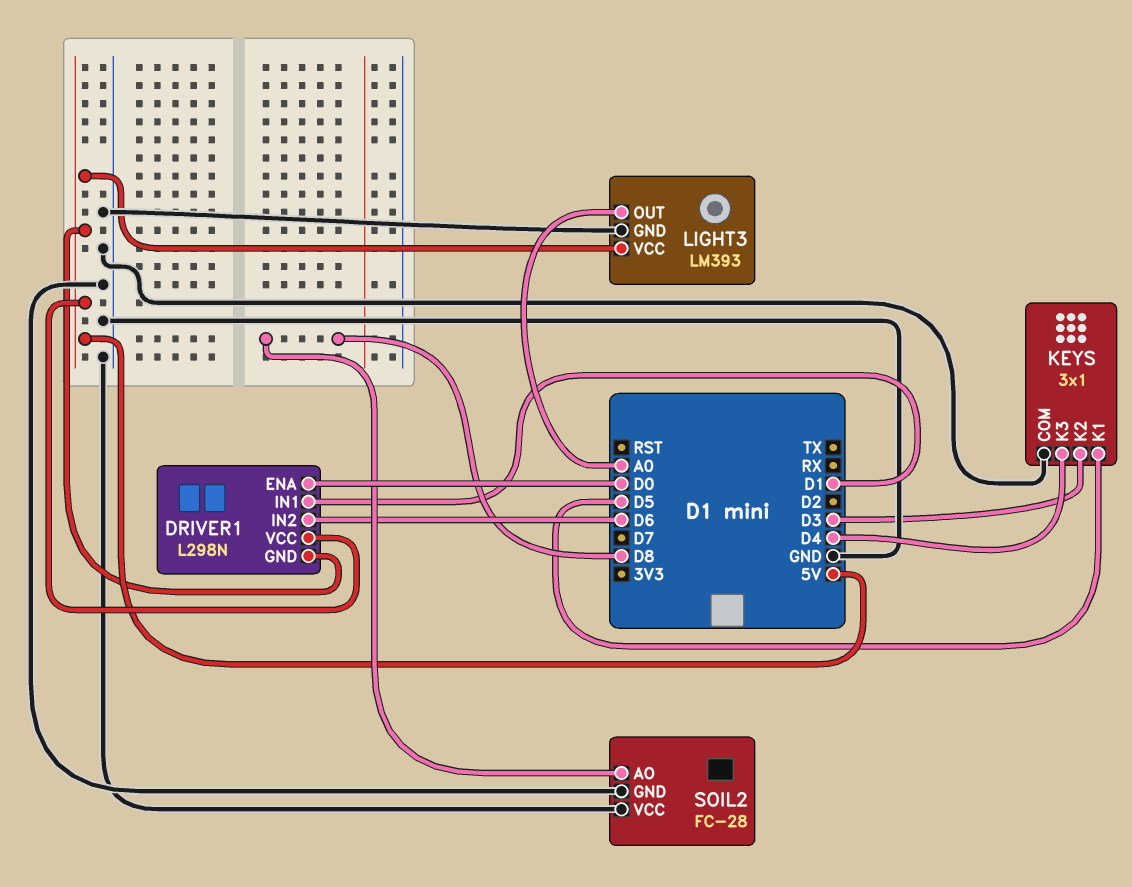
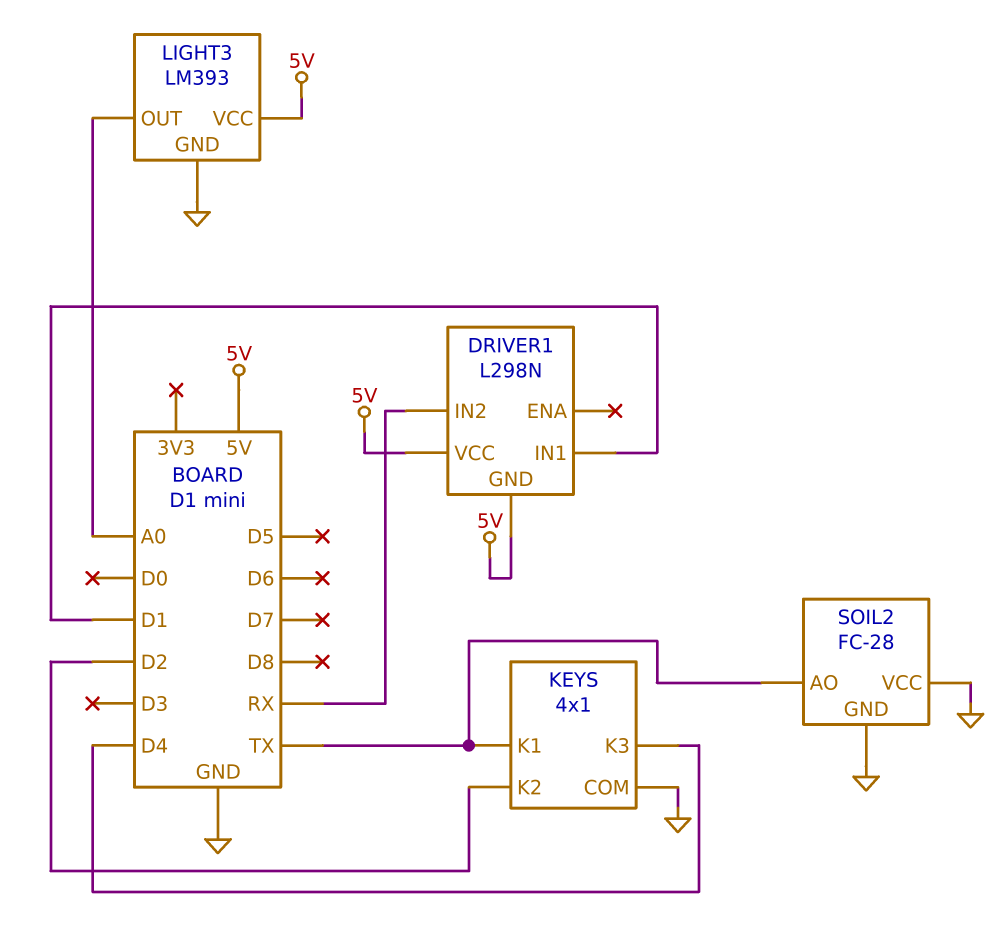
DRIVER1 pin ENA: D0 -> none
DRIVER1 pin IN2: D6 -> RX
KEYS: 3x1 -> 4x1
KEYS pin K1: D5 -> TX
KEYS pin K2: D3 -> D2
SOIL2 pin AO: D8 -> TX

